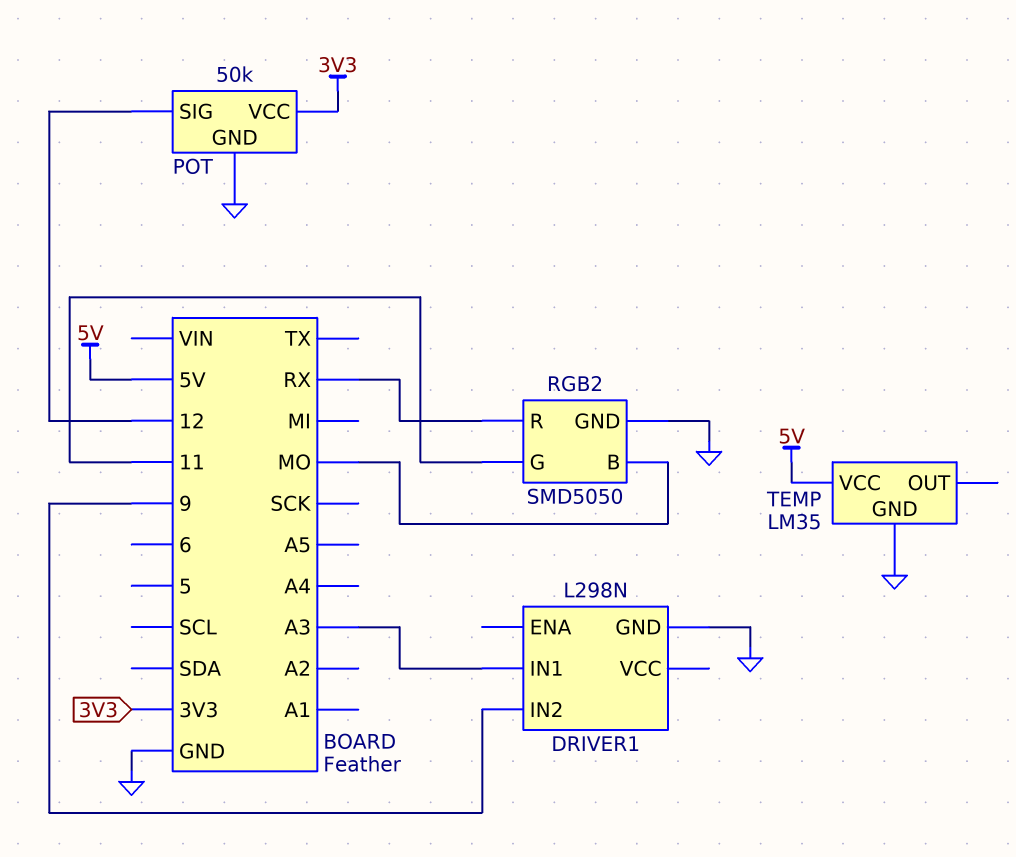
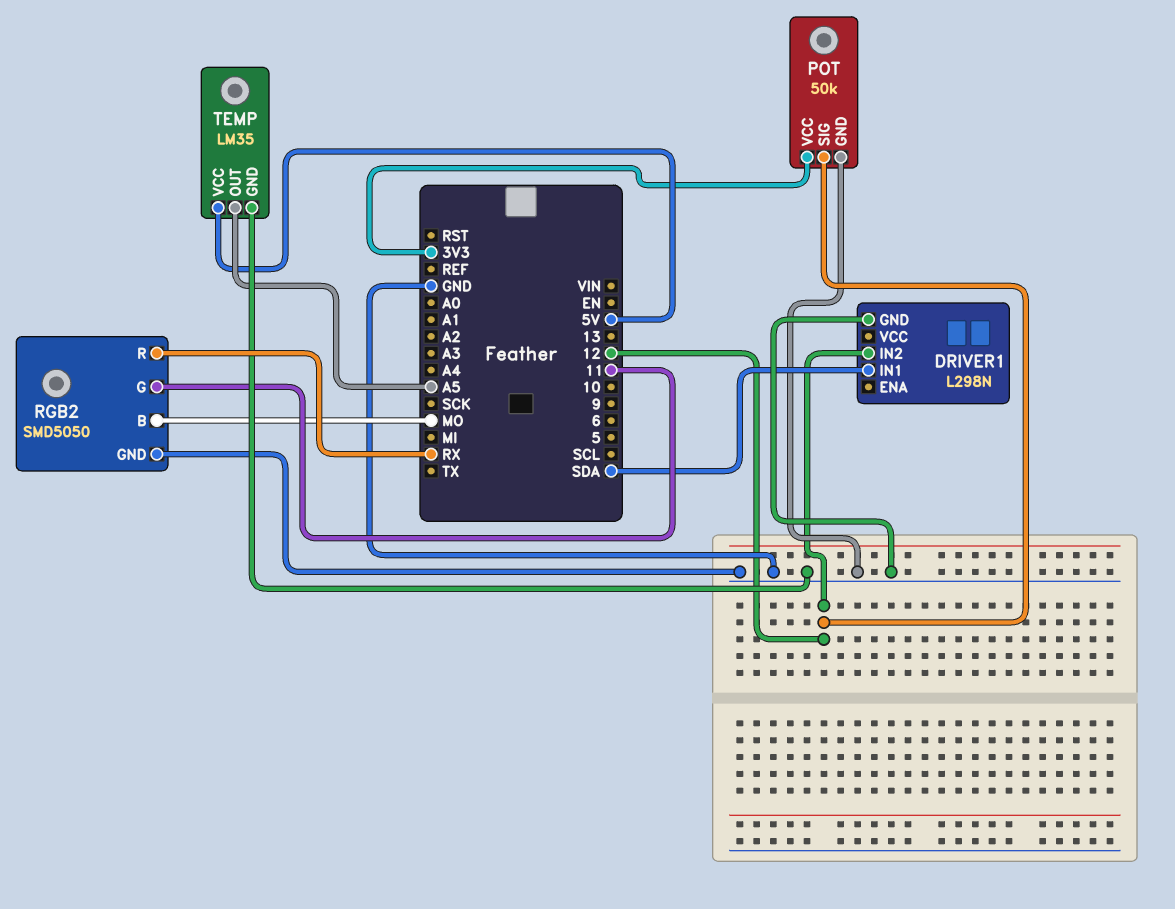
DRIVER1 pin IN1: A3 -> SDA
DRIVER1 pin IN2: 9 -> 12
TEMP pin OUT: none -> A5

